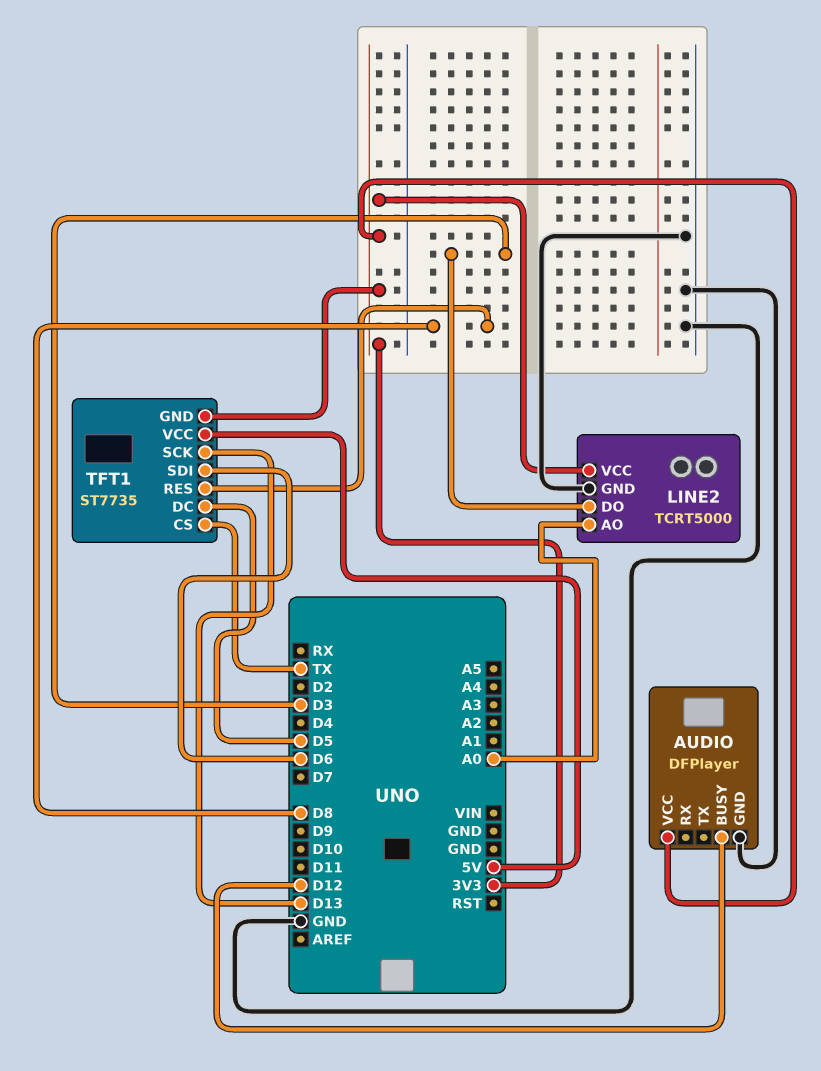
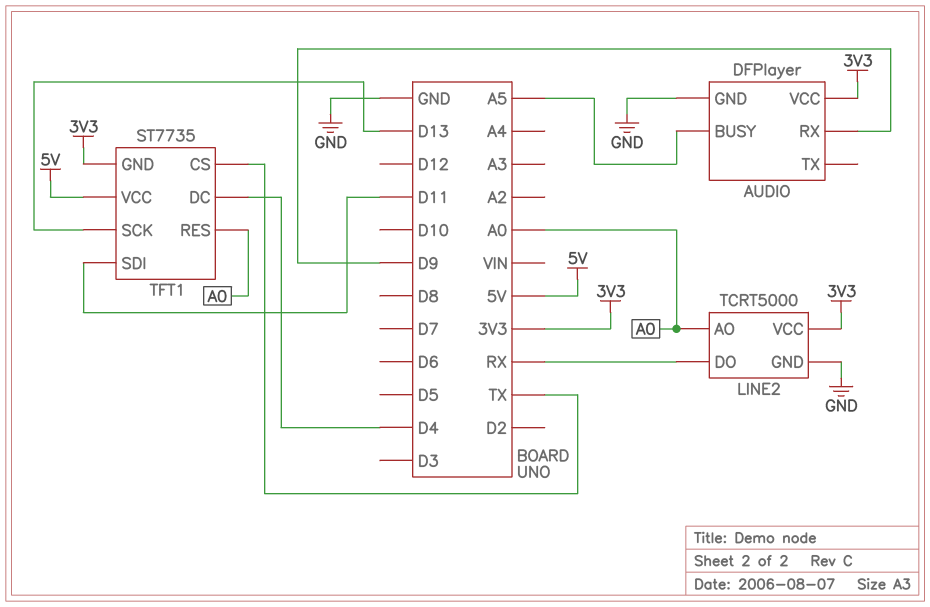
AUDIO pin BUSY: D12 -> A5
AUDIO pin RX: none -> D9
LINE2 pin DO: D3 -> RX
TFT1 pin DC: D5 -> D4
TFT1 pin RES: D8 -> A0
TFT1 pin SDI: D6 -> D11

